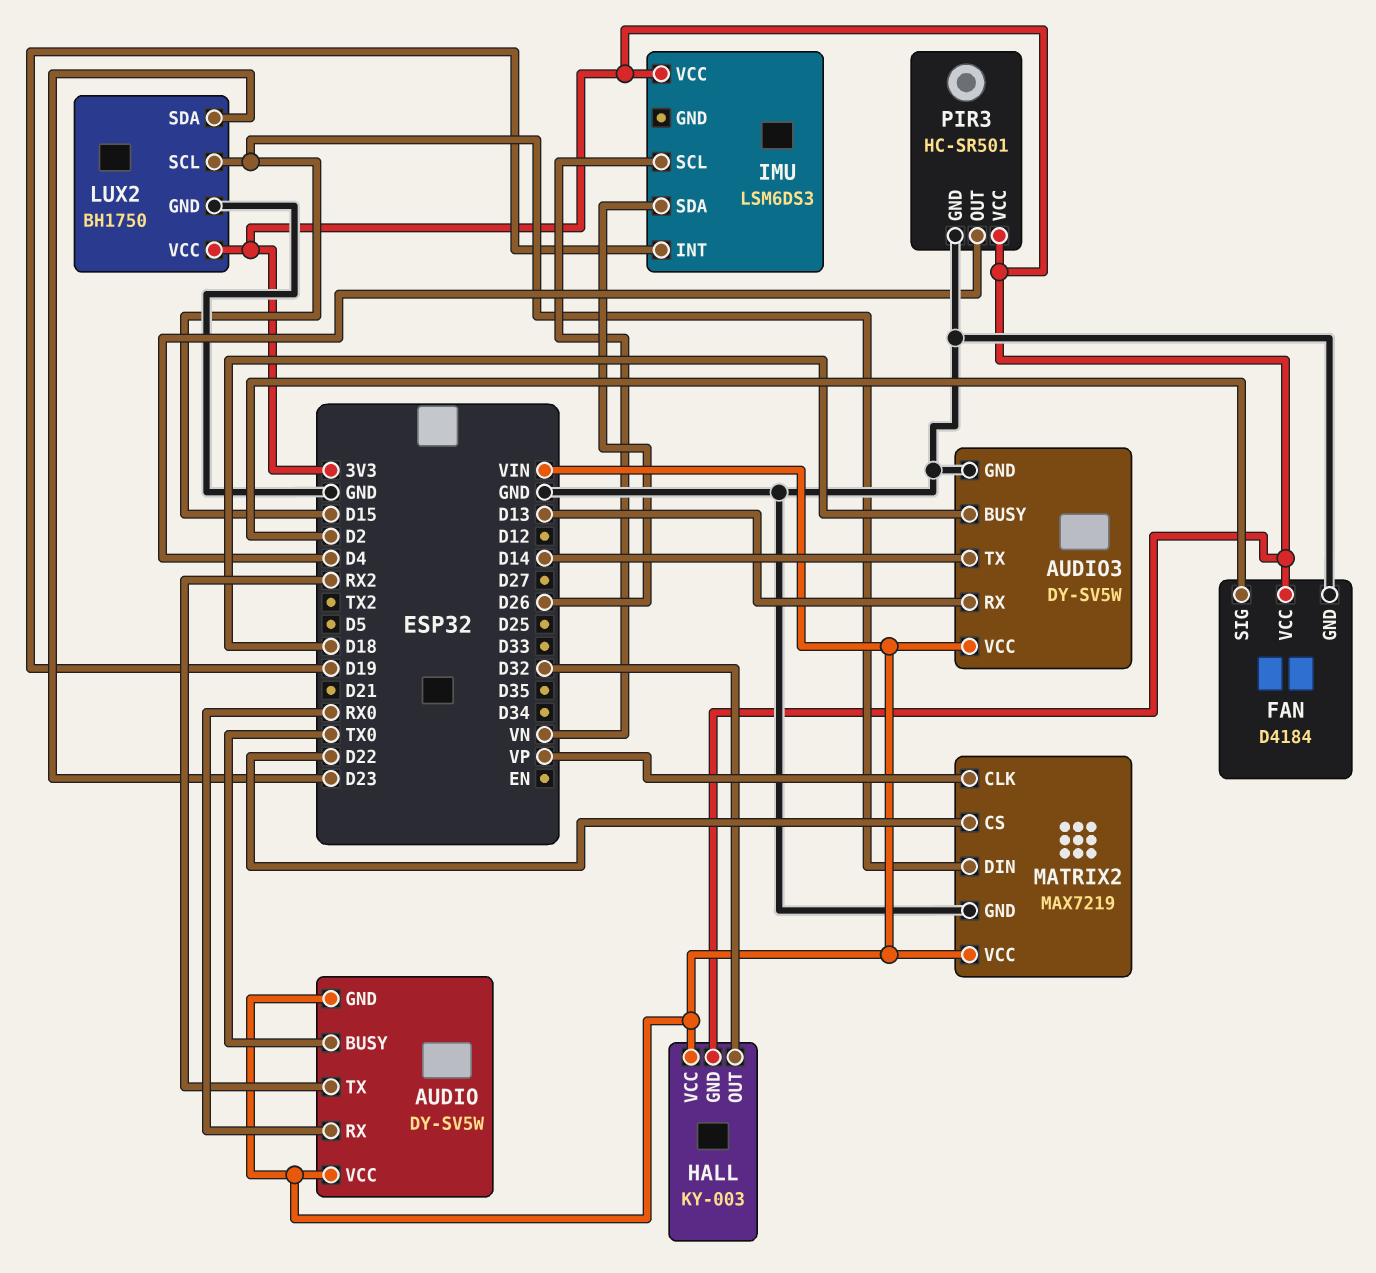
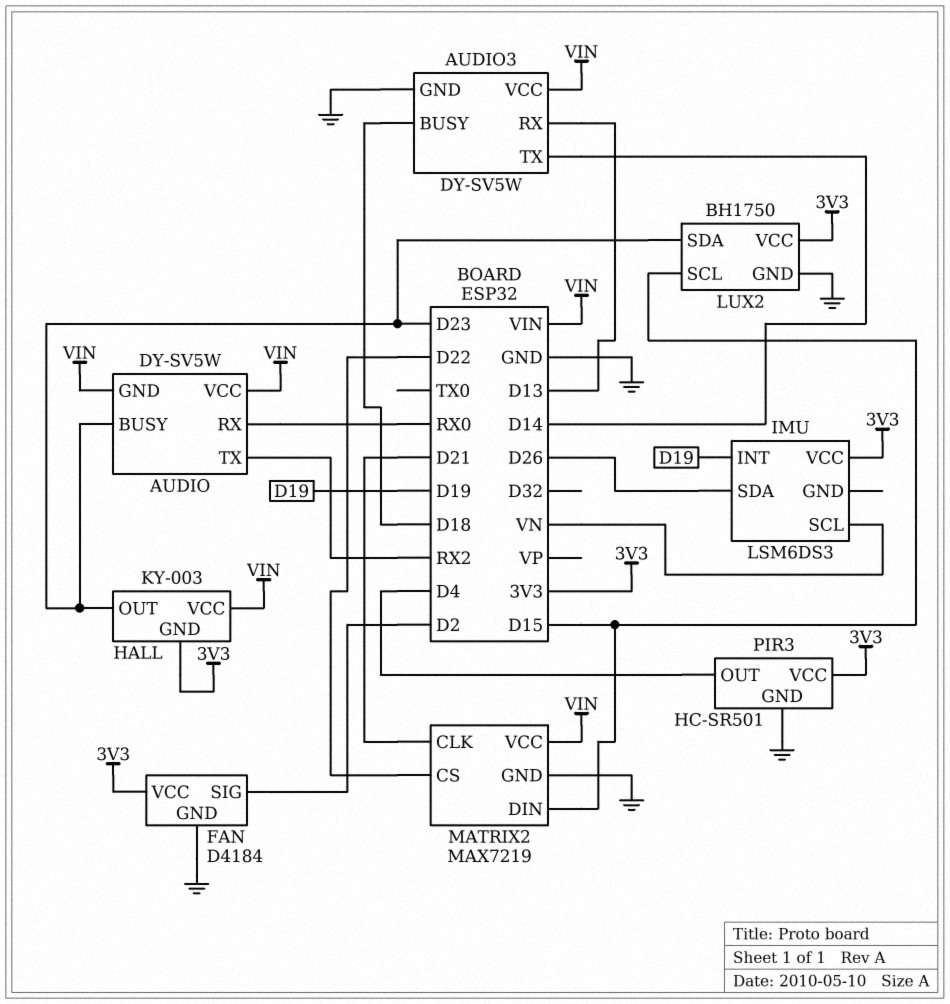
AUDIO pin BUSY: TX0 -> D23
HALL pin OUT: D32 -> D23
MATRIX2 pin CLK: VP -> D21

